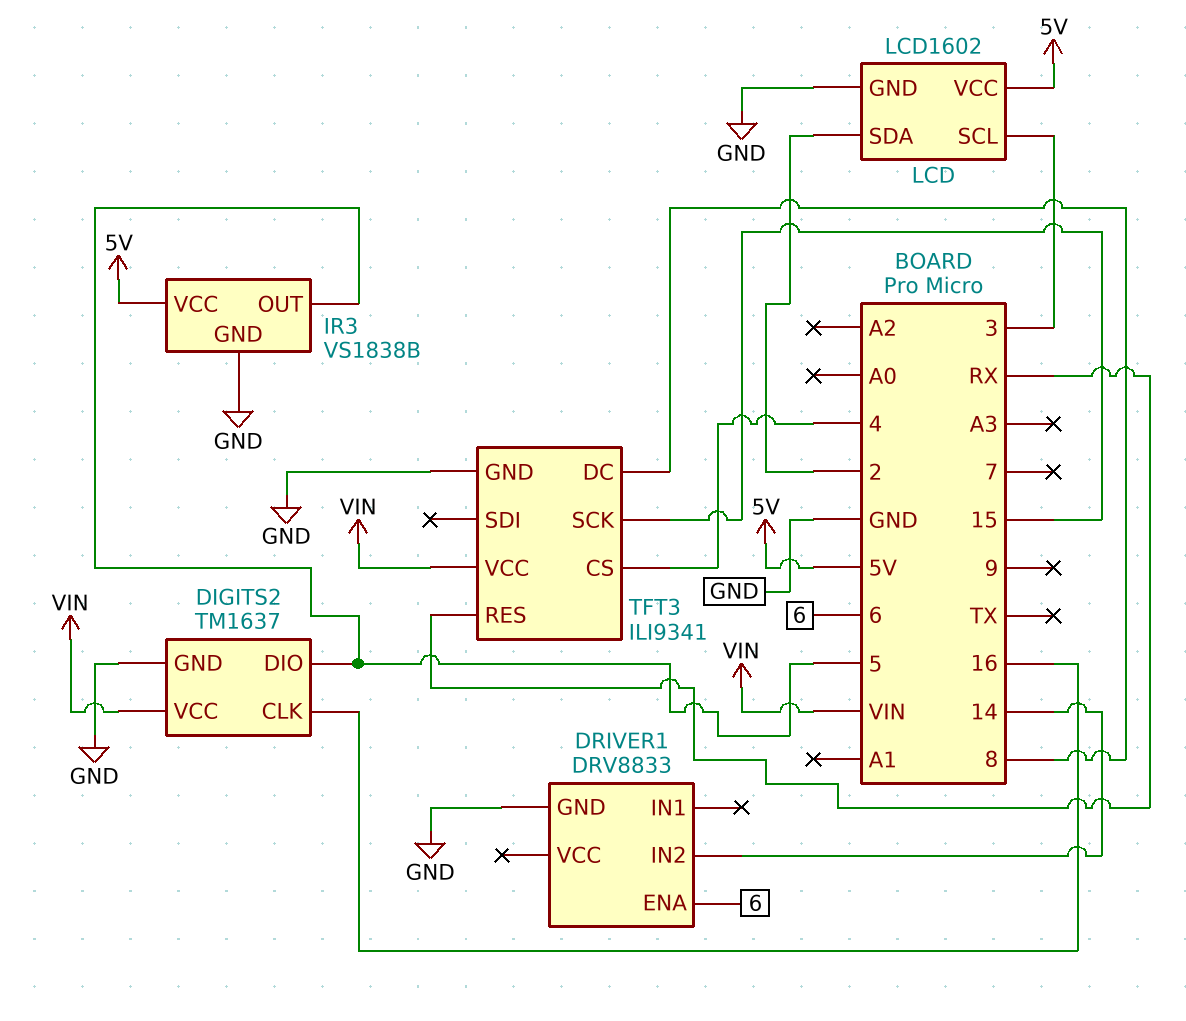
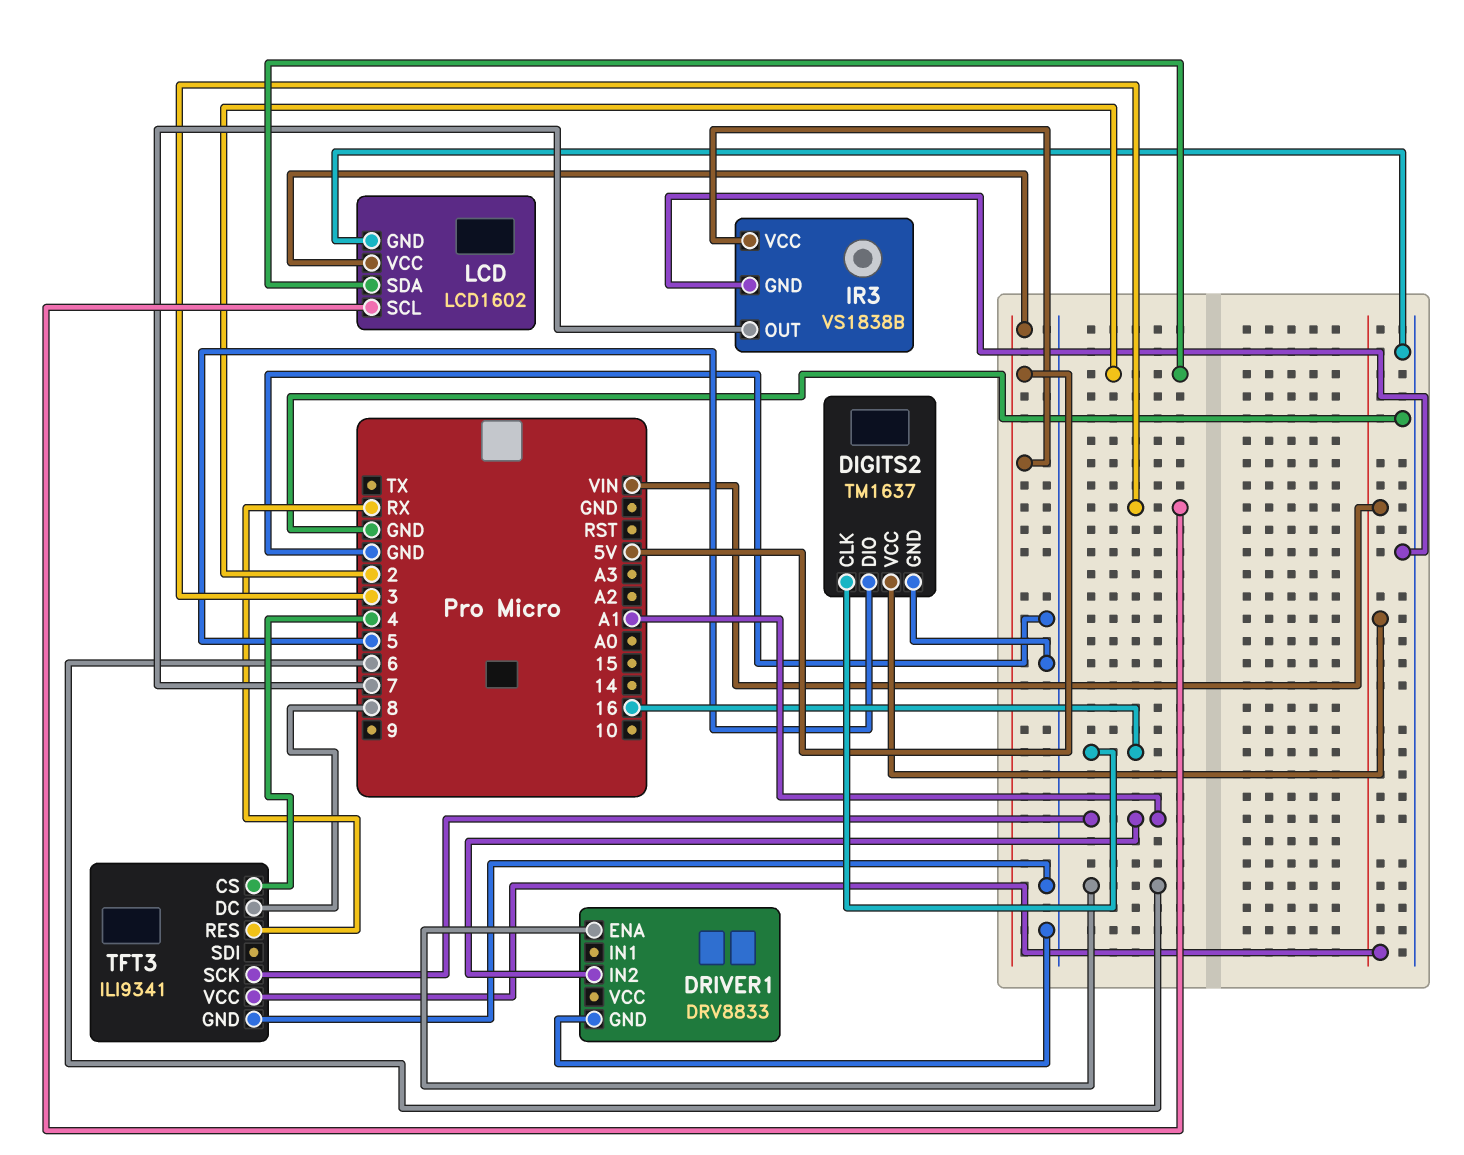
DRIVER1 pin IN2: 14 -> A1
IR3 pin OUT: 5 -> 7
TFT3 pin SCK: 15 -> A1

